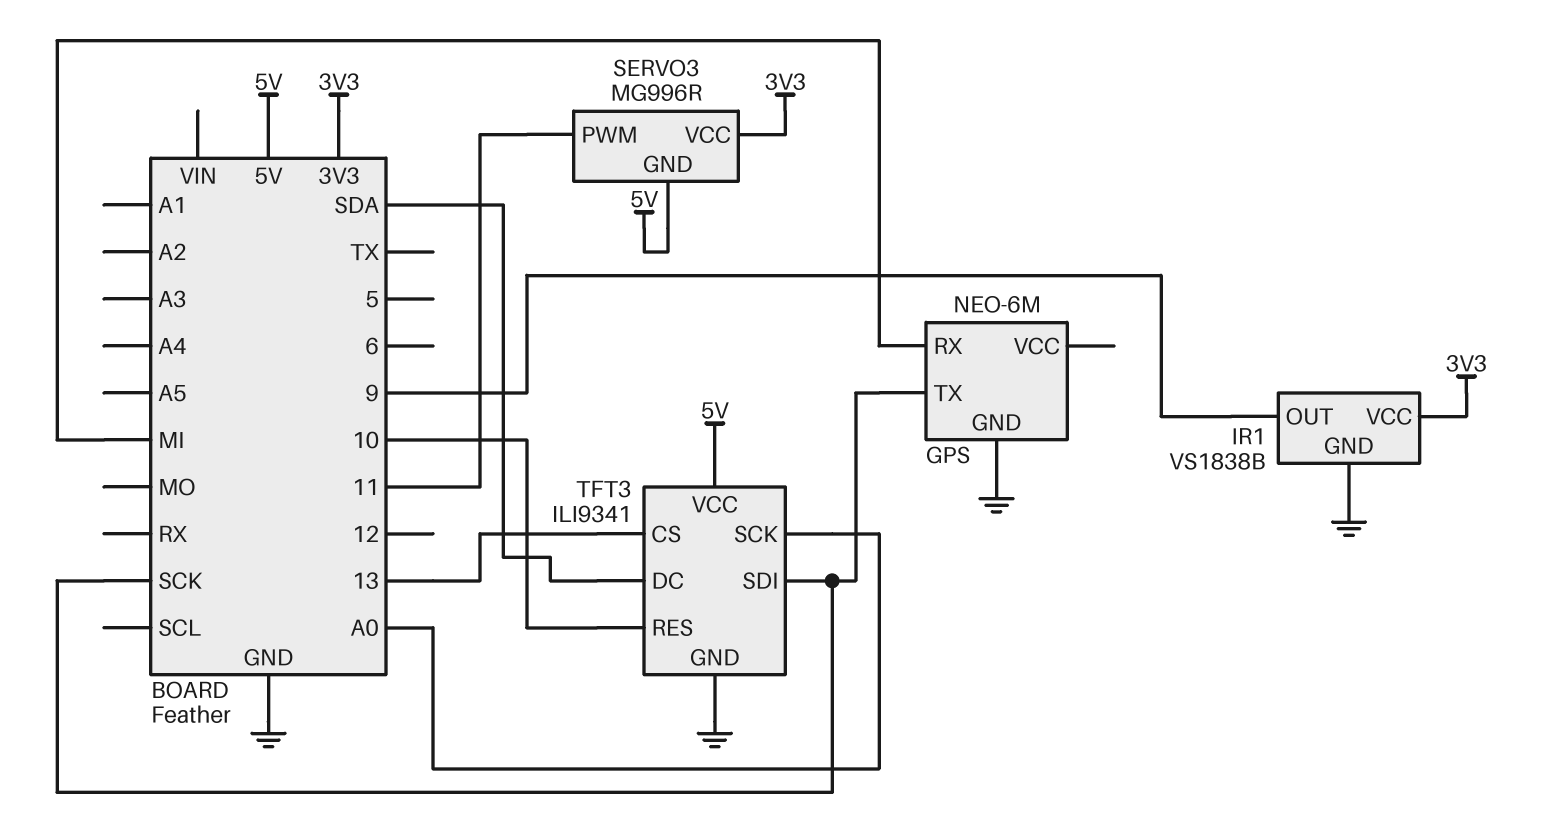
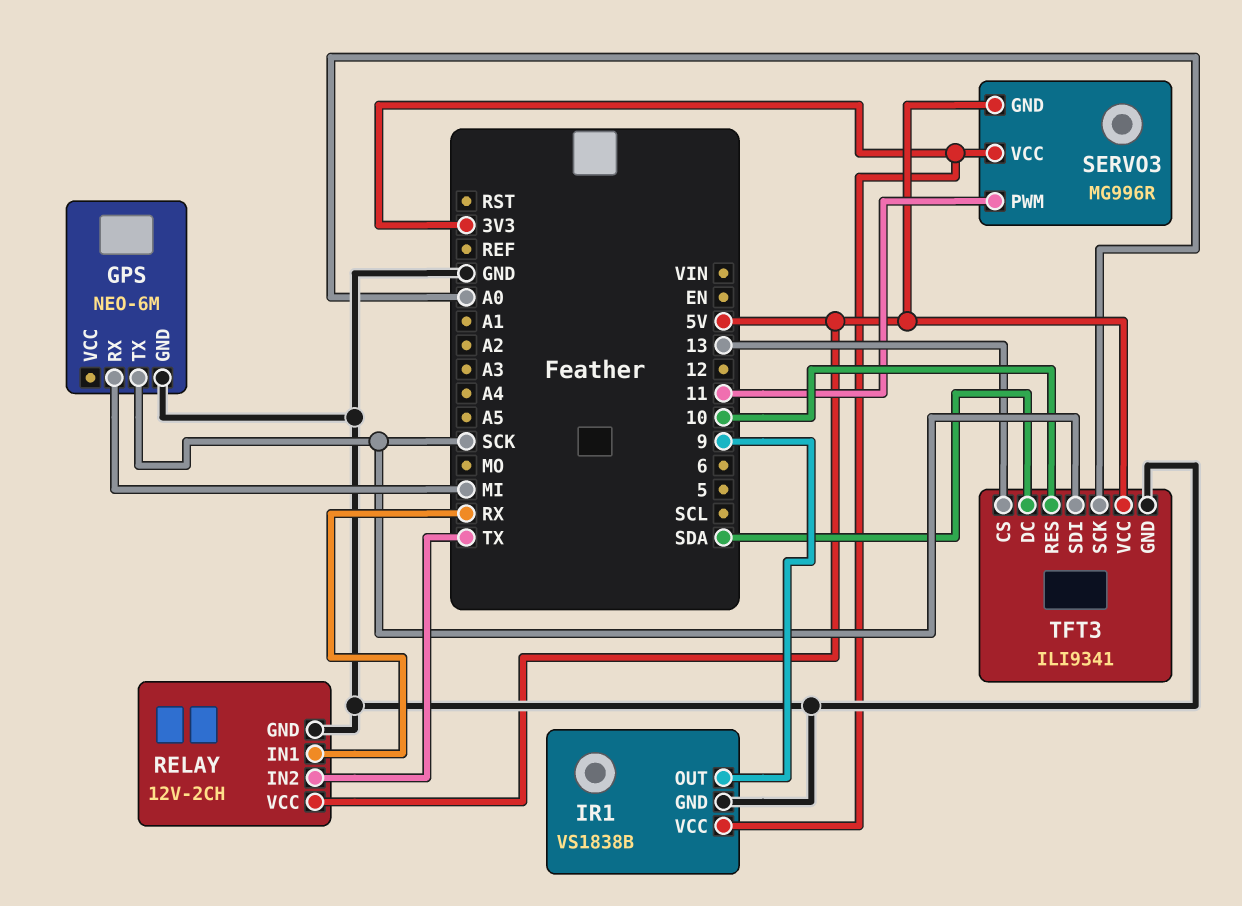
RELAY: none -> 12V-2CH
RELAY pin GND: none -> GND
RELAY pin IN1: none -> RX
RELAY pin IN2: none -> TX
RELAY pin VCC: none -> 5V

